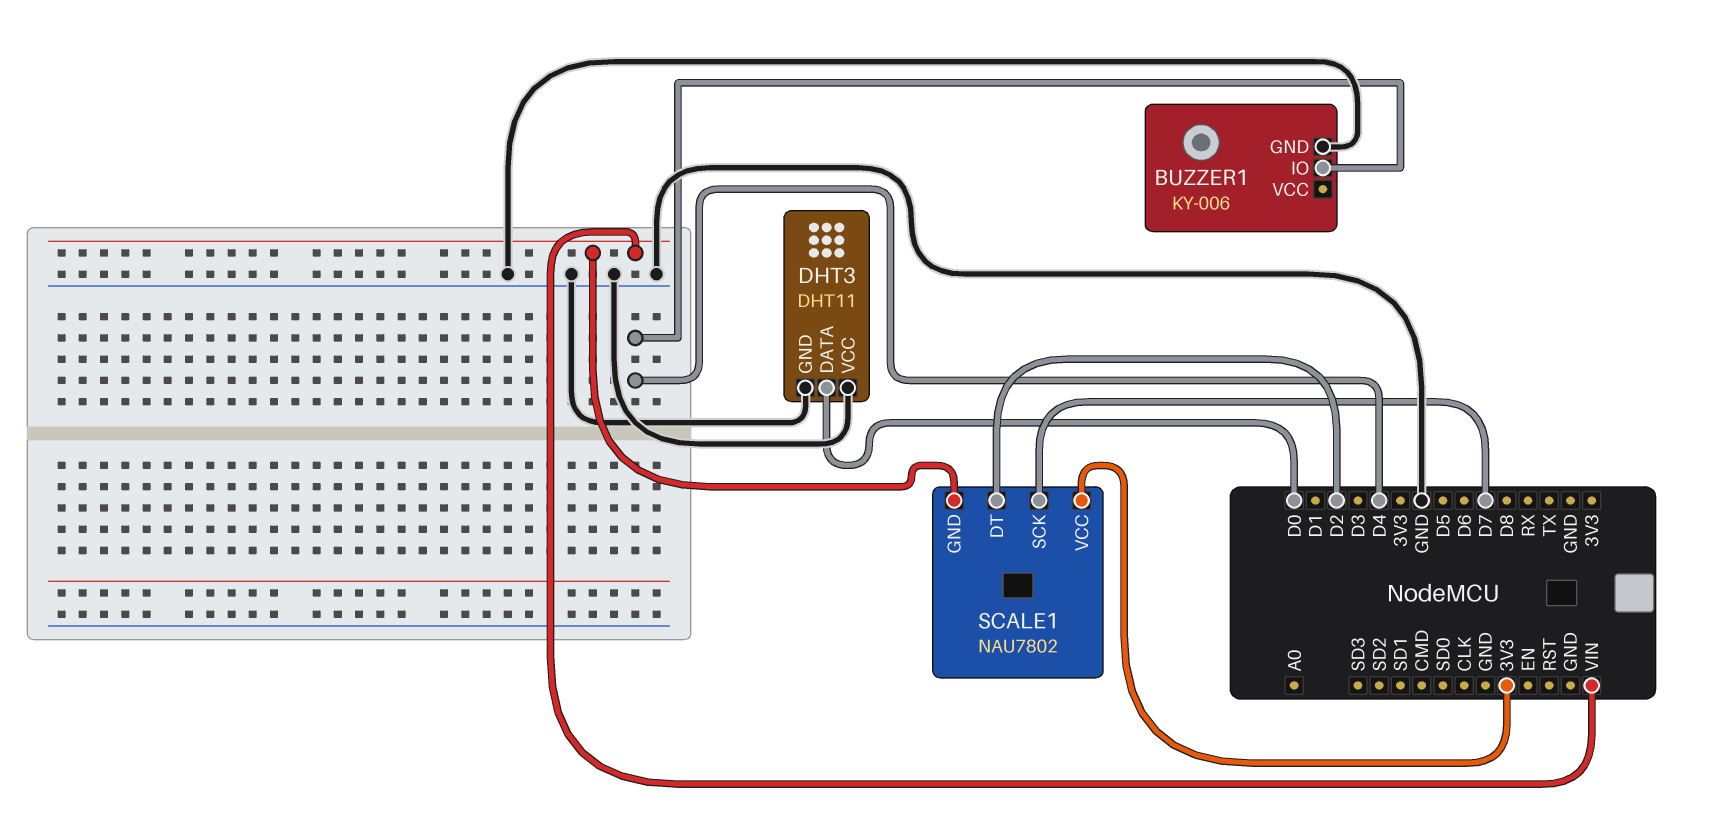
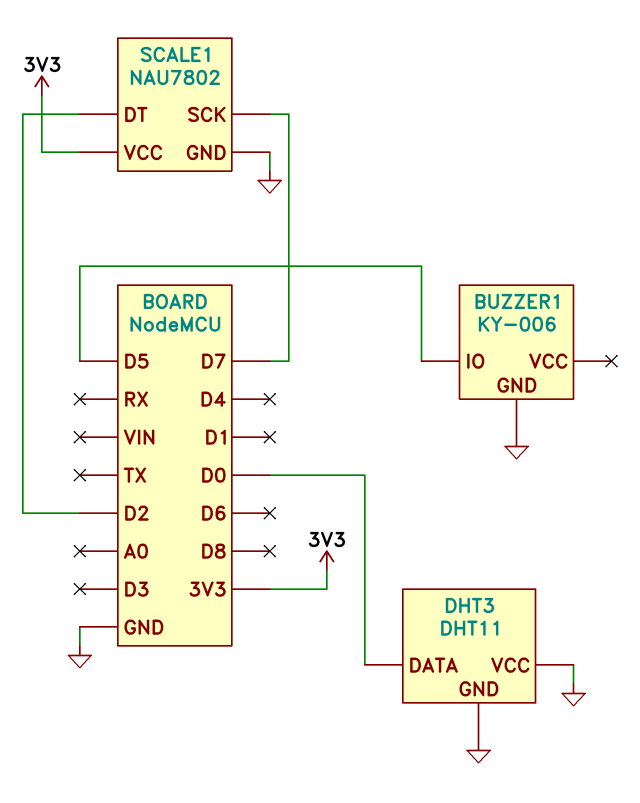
BUZZER1 pin IO: D4 -> D5
SCALE1 pin GND: VIN -> GND

